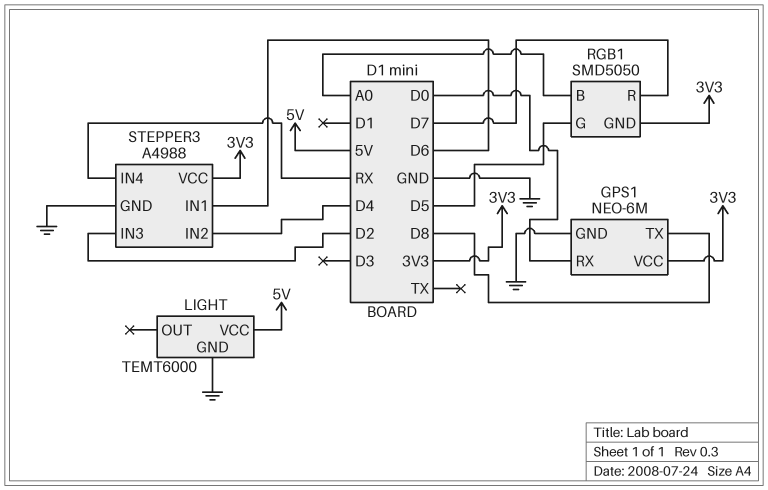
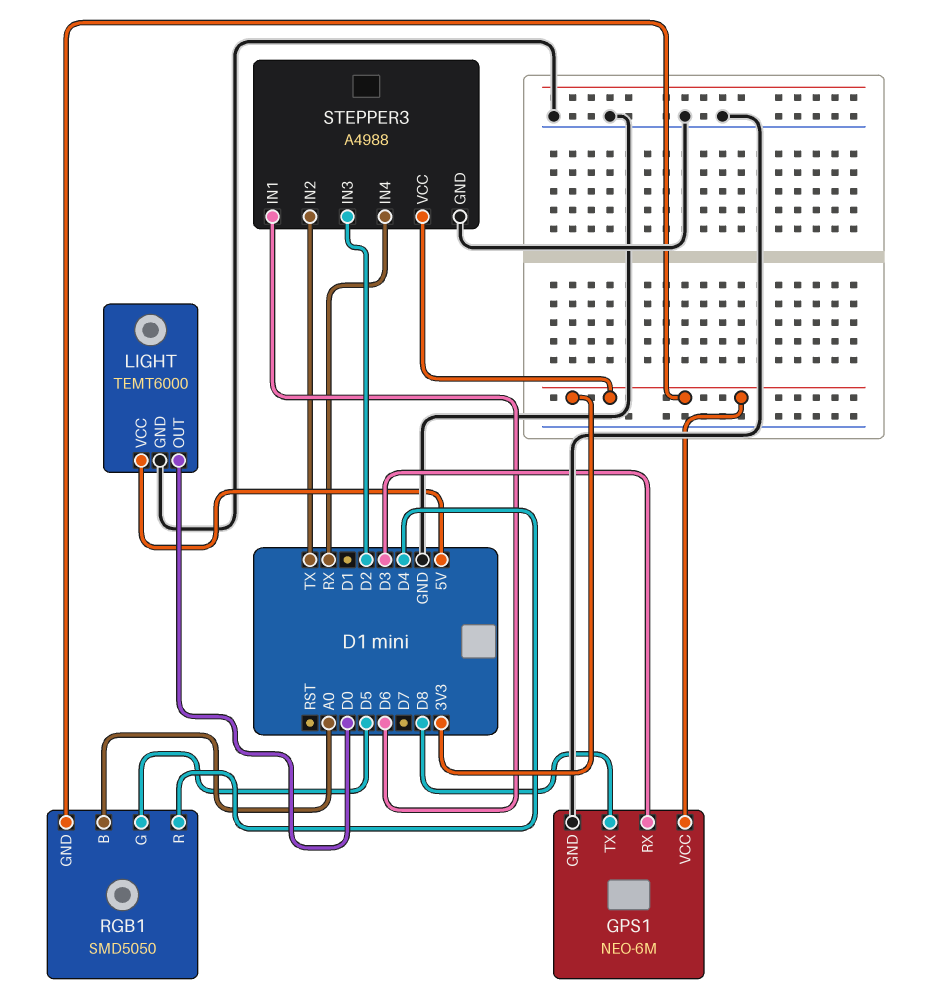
GPS1 pin RX: D0 -> D3
LIGHT pin OUT: none -> D0
RGB1 pin R: D7 -> D4
STEPPER3 pin IN2: D4 -> TX

